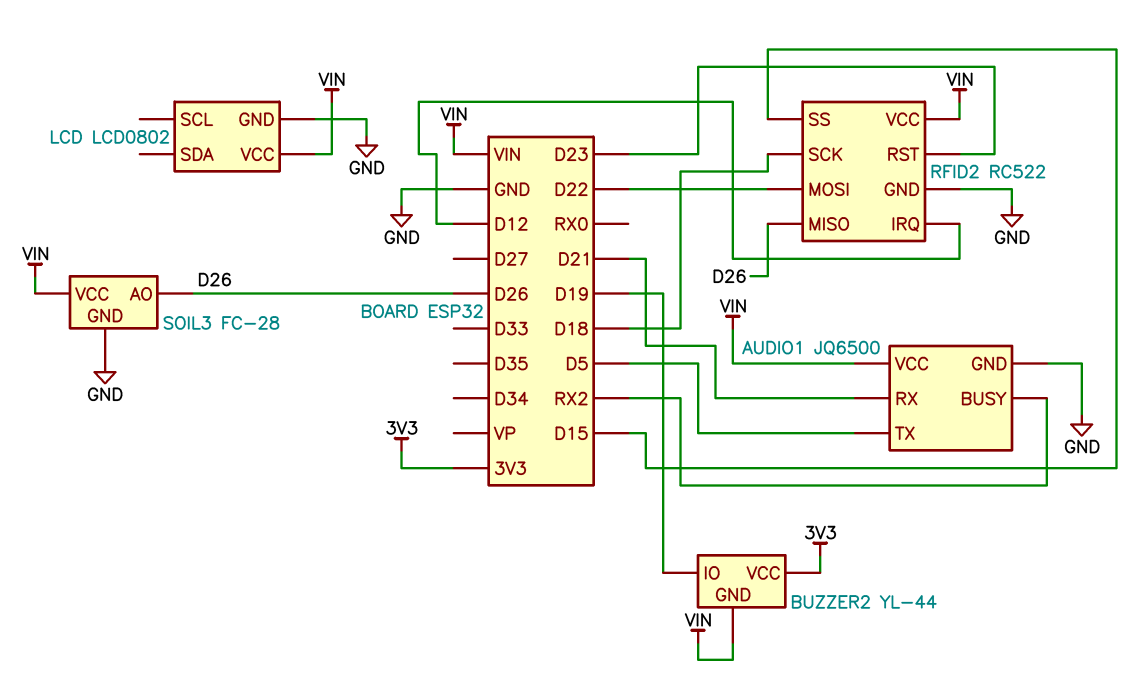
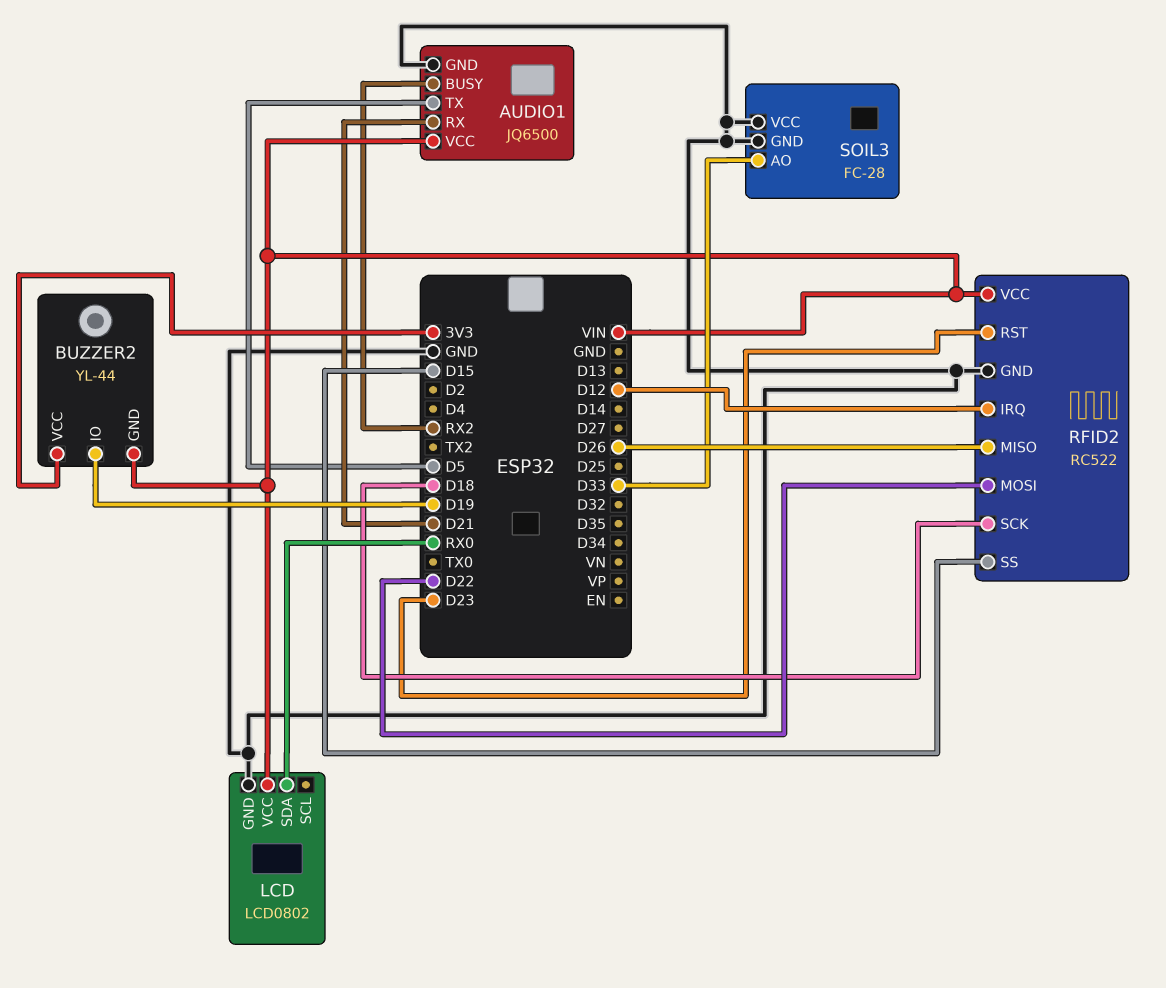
LCD pin SDA: none -> RX0
SOIL3 pin AO: D26 -> D33
SOIL3 pin VCC: VIN -> GND

